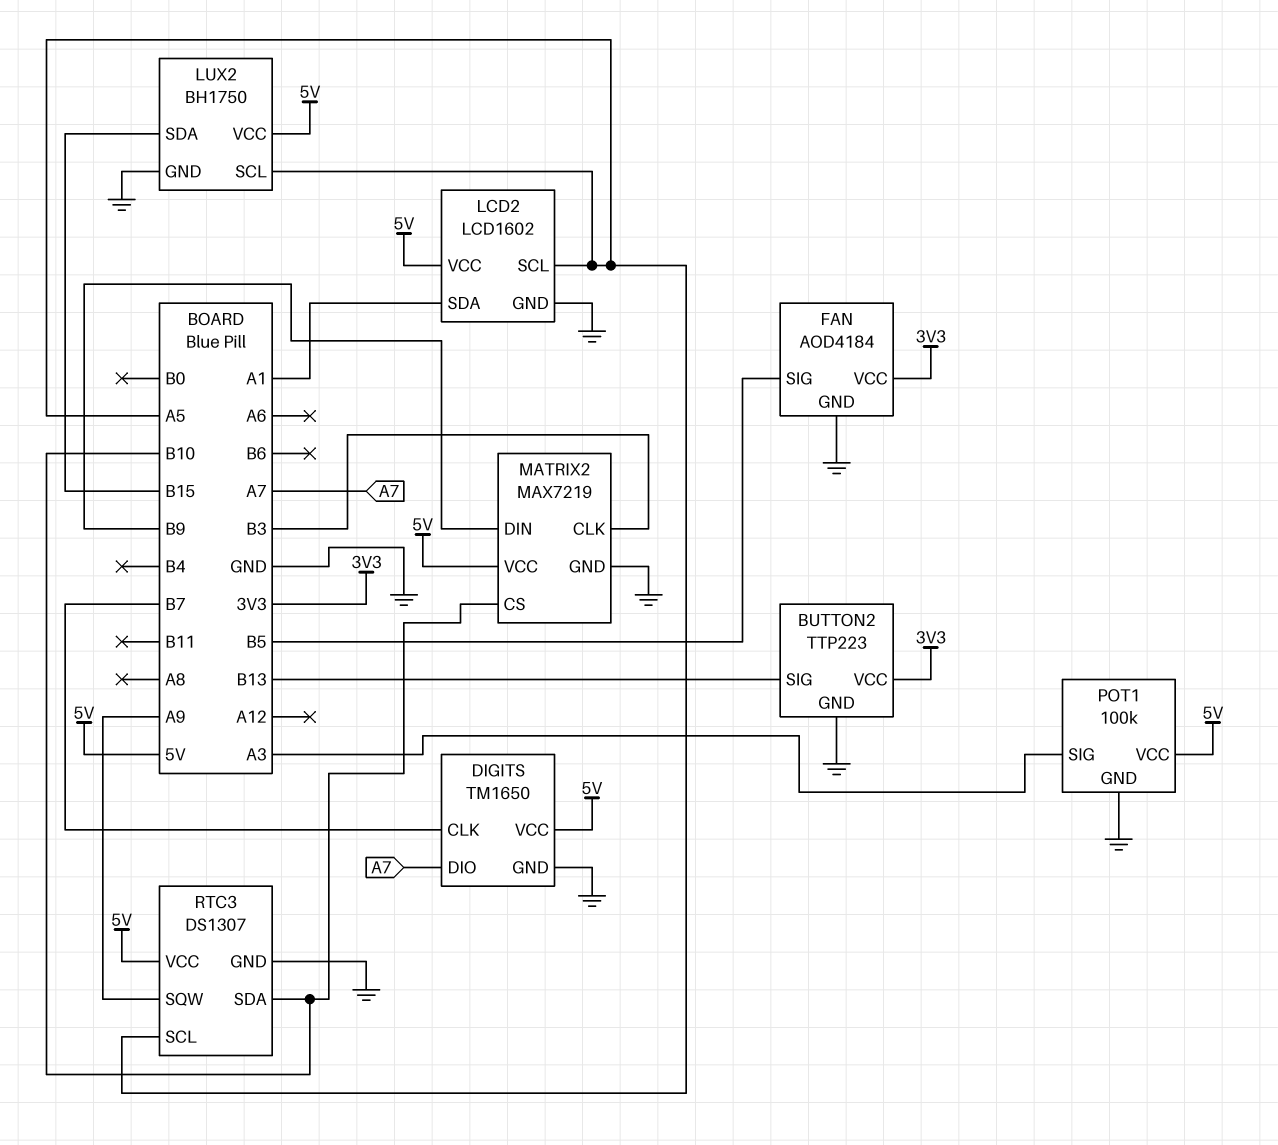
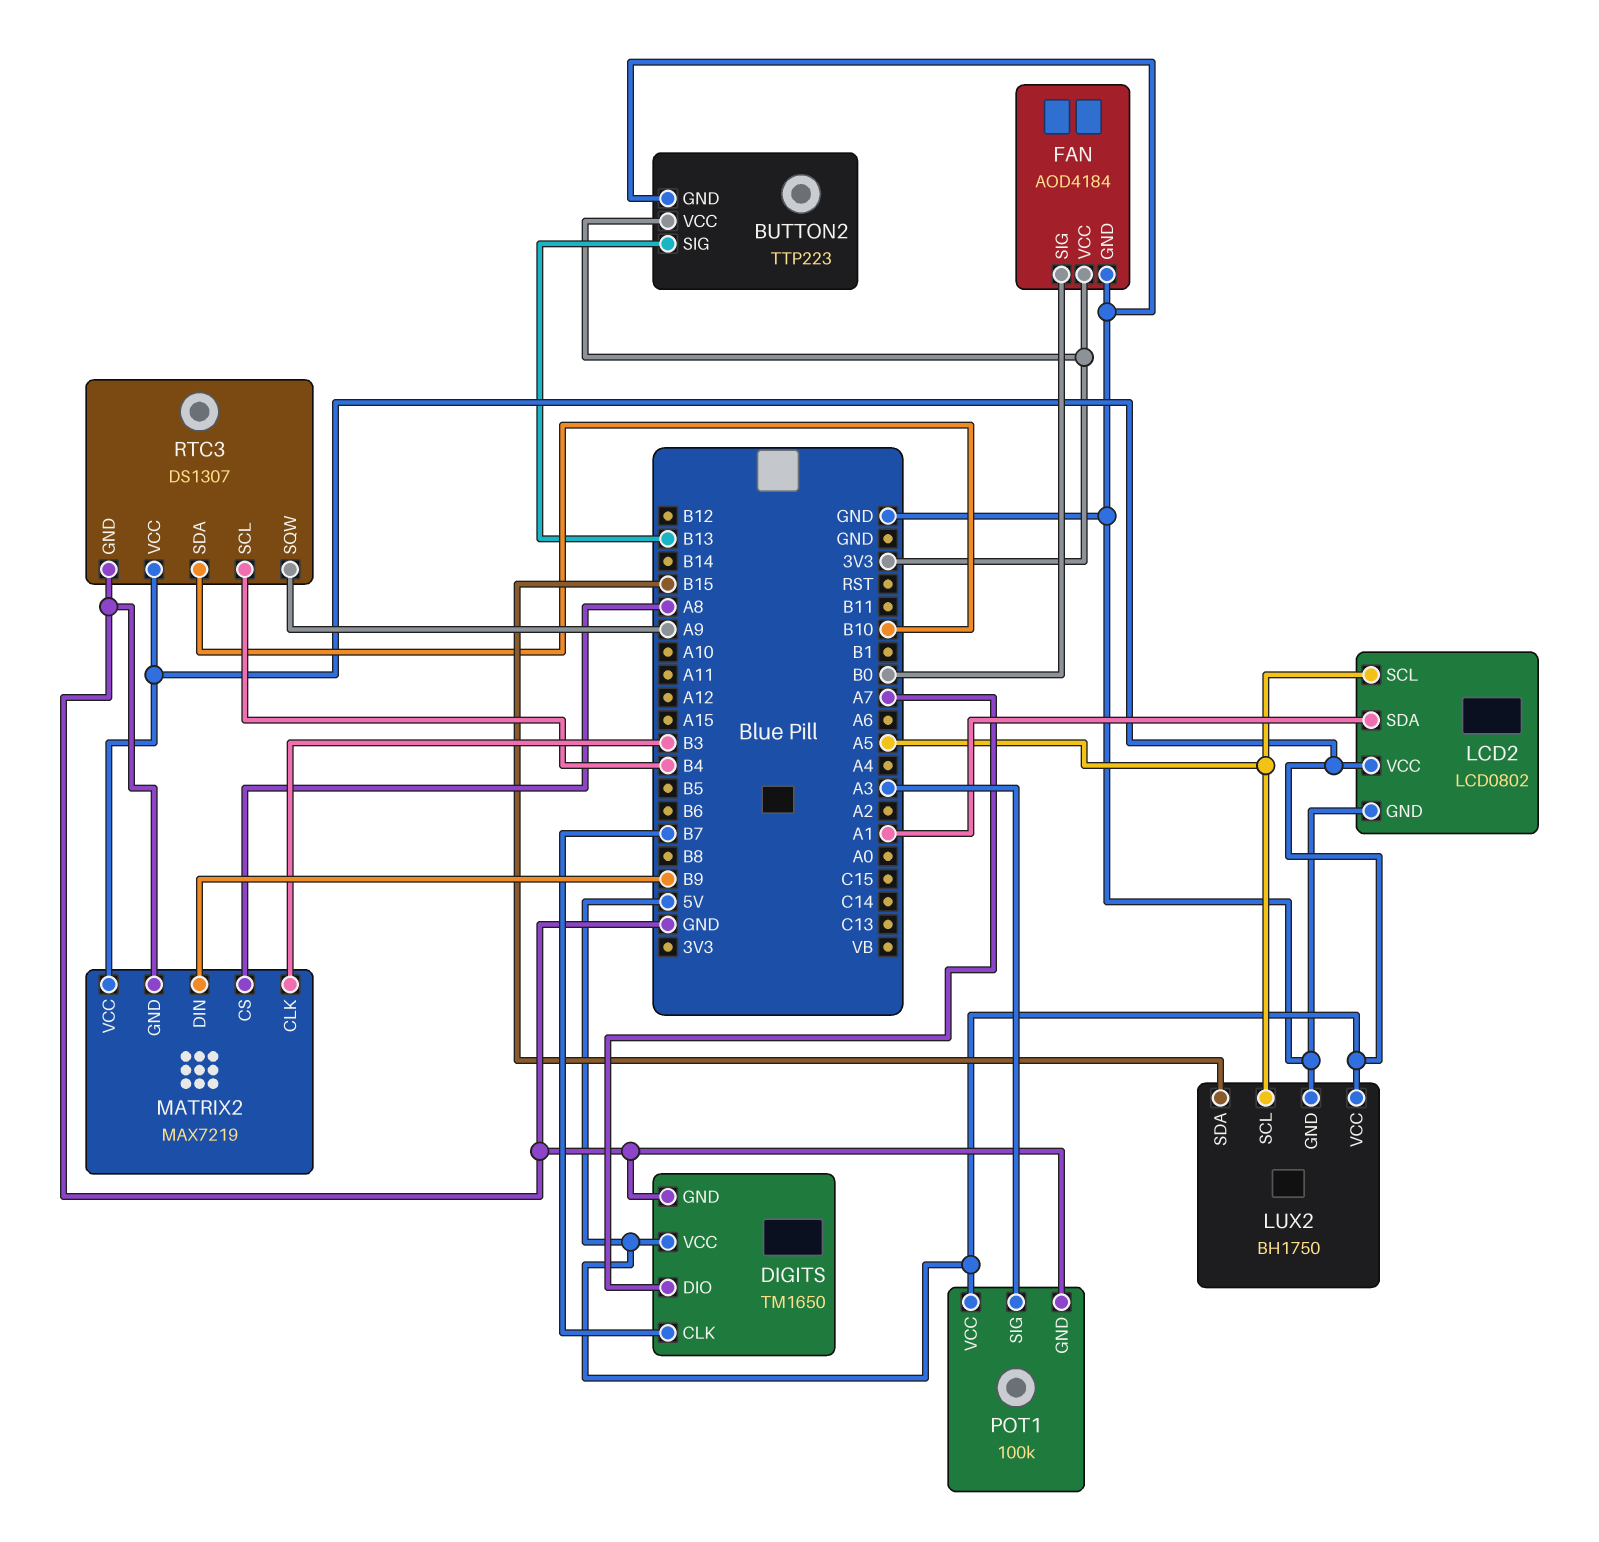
FAN pin SIG: B5 -> B0
LCD2: LCD1602 -> LCD0802
MATRIX2 pin CS: B10 -> A8
RTC3 pin SCL: A5 -> B4

